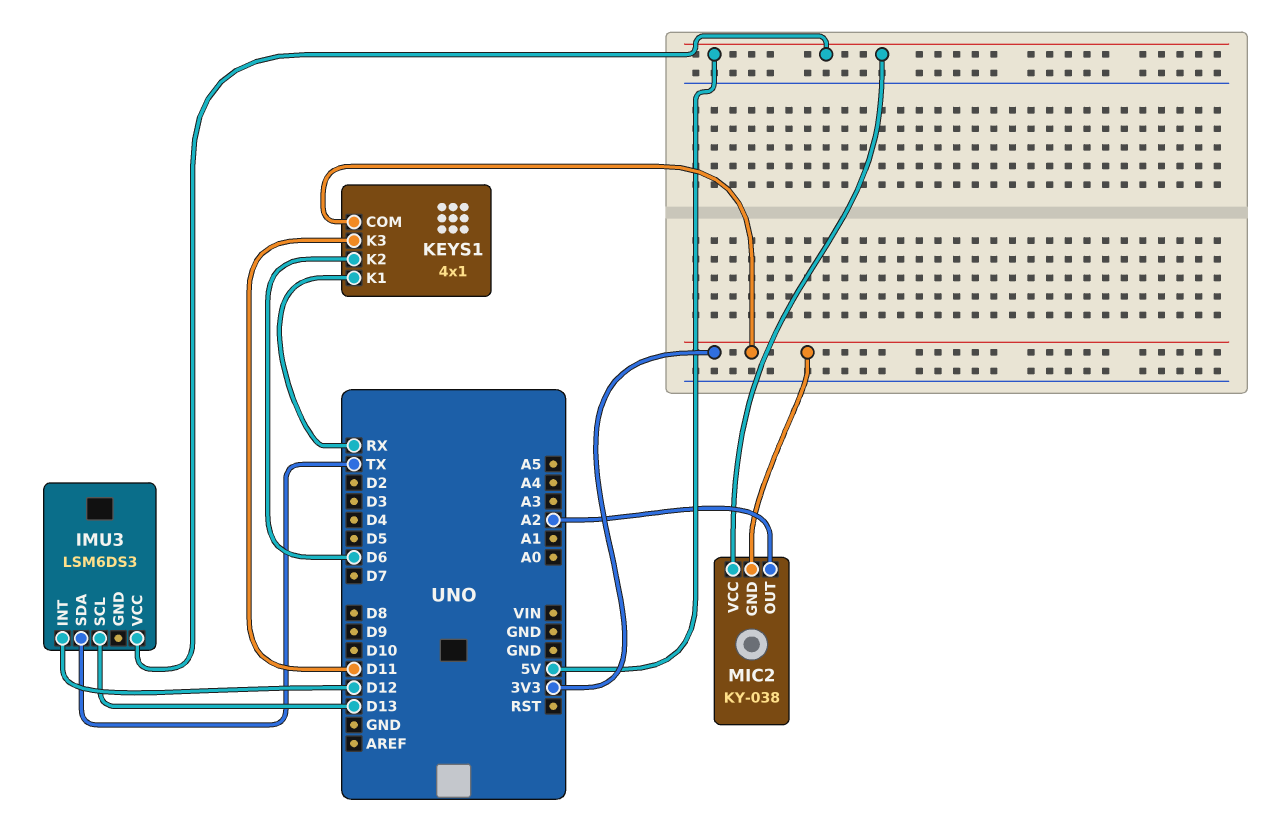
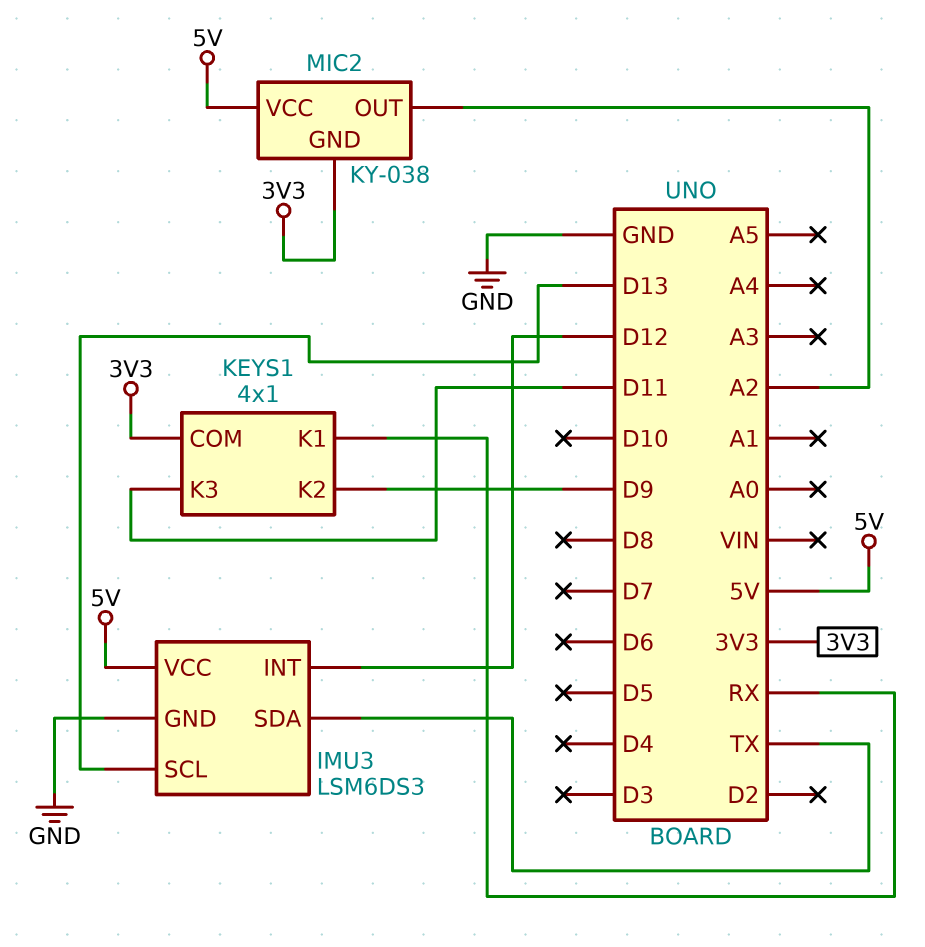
IMU3 pin GND: none -> GND
KEYS1 pin K2: D6 -> D9

